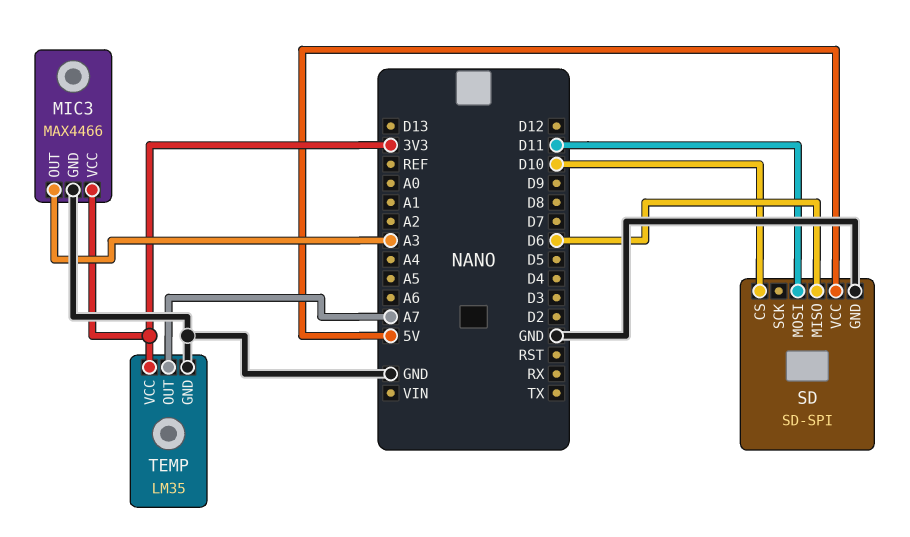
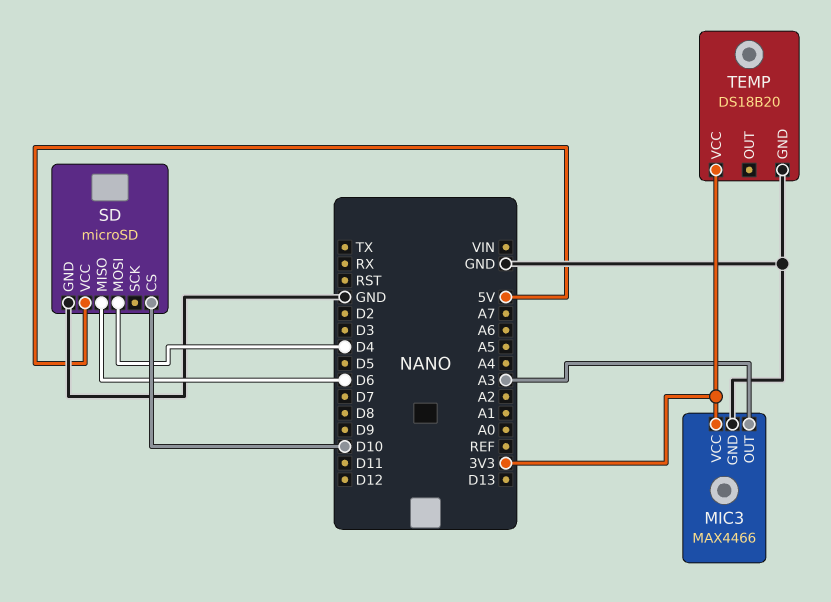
SD: SD-SPI -> microSD
SD pin MOSI: D11 -> D4
TEMP: LM35 -> DS18B20
TEMP pin OUT: A7 -> none

